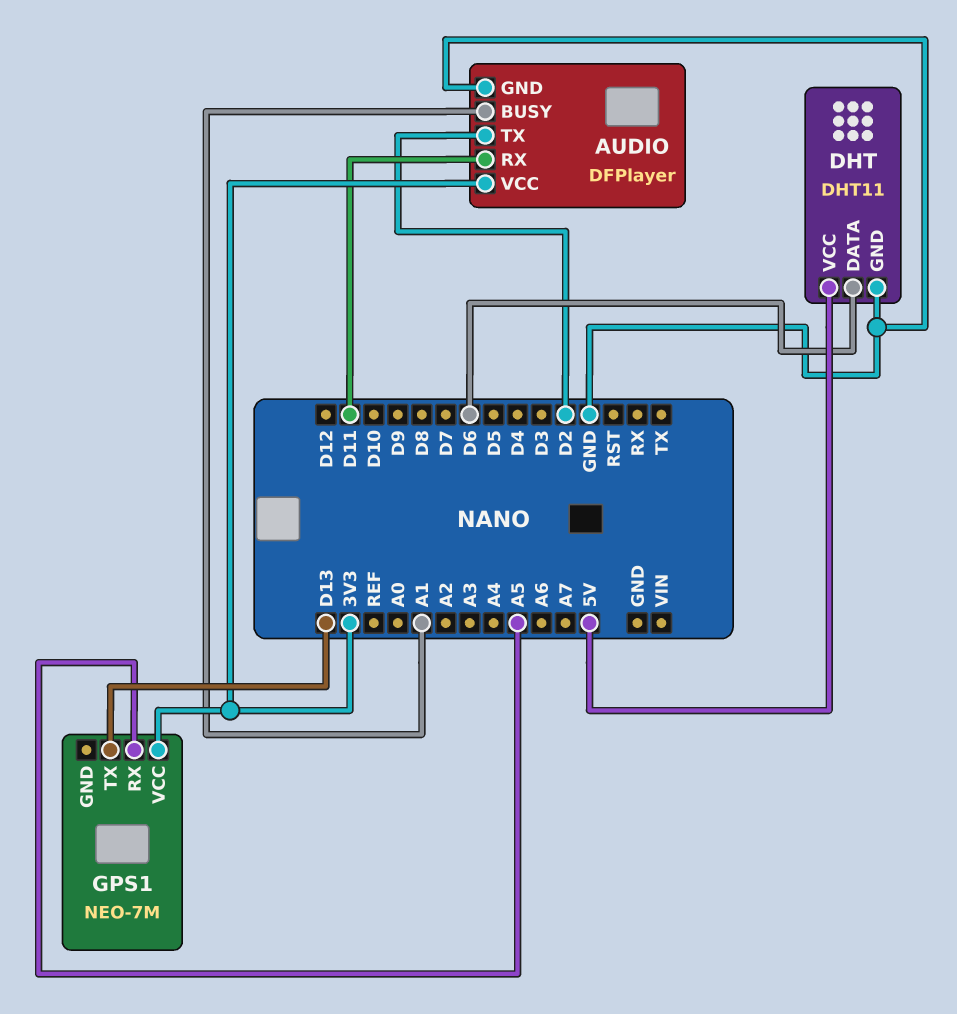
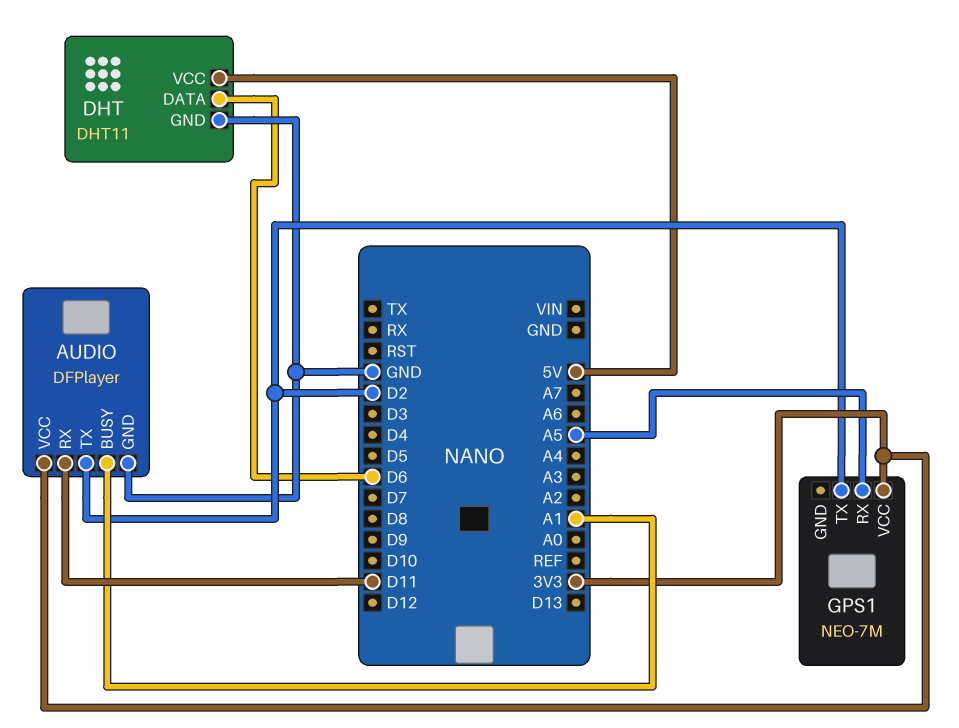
GPS1 pin TX: D13 -> D2

